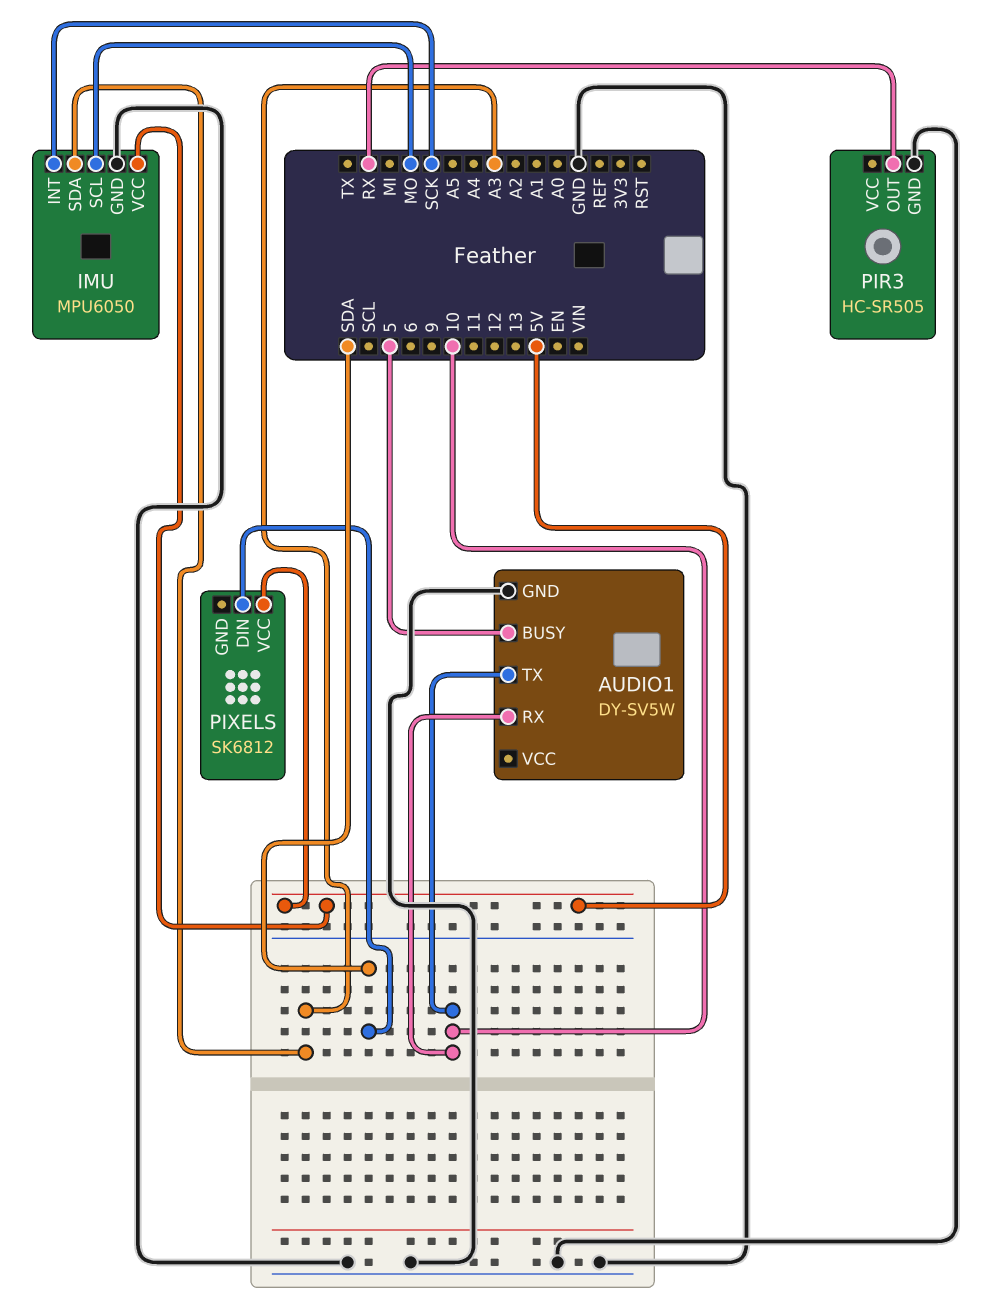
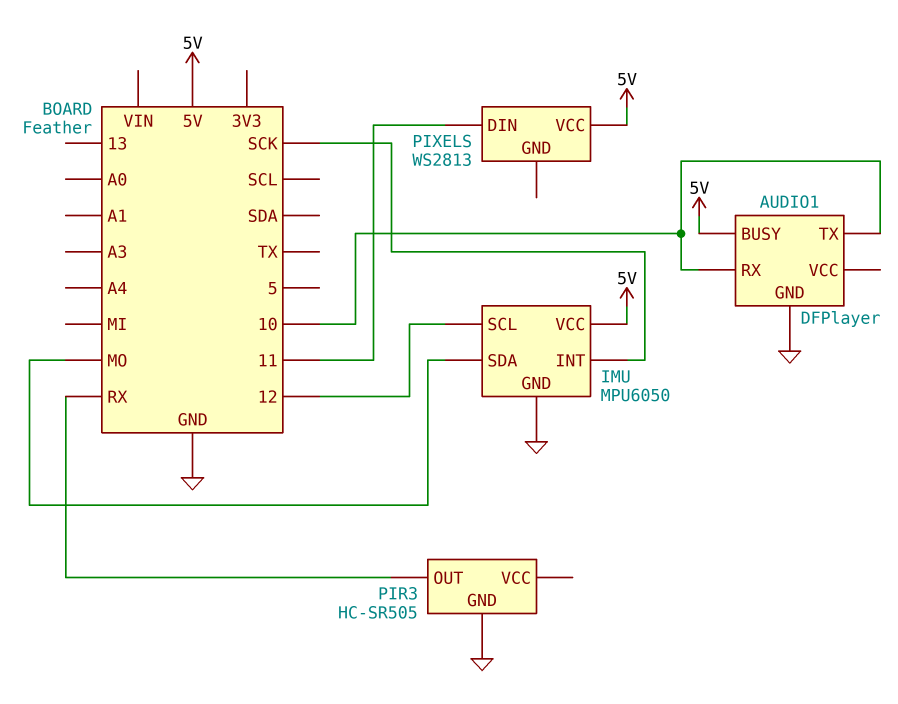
AUDIO1: DY-SV5W -> DFPlayer
AUDIO1 pin BUSY: 5 -> 5V
IMU pin SCL: MO -> 12
IMU pin SDA: A3 -> MO
PIXELS: SK6812 -> WS2813
PIXELS pin DIN: SDA -> 11

